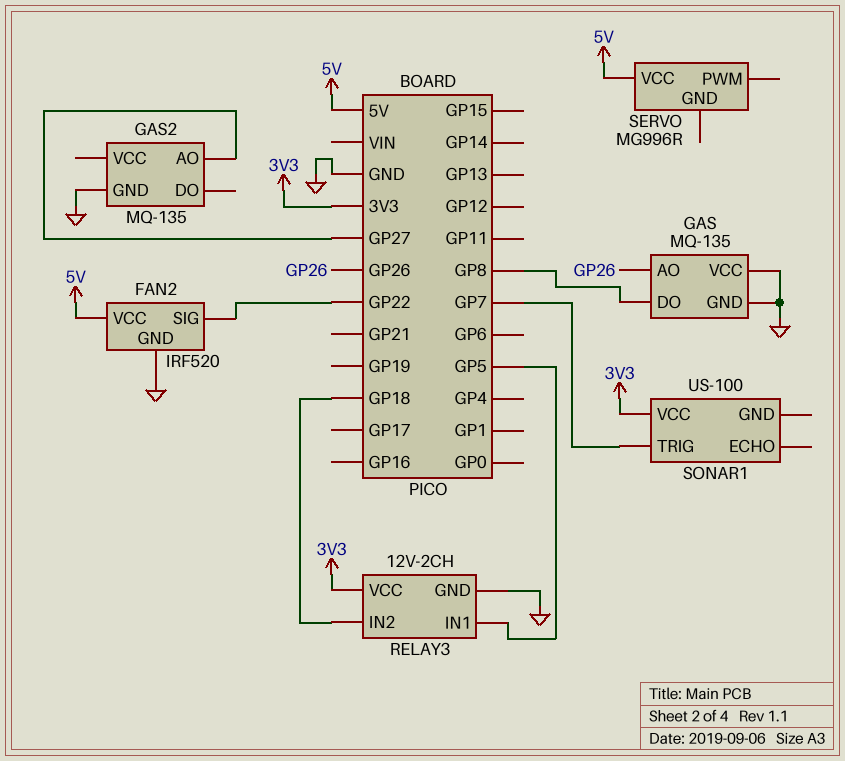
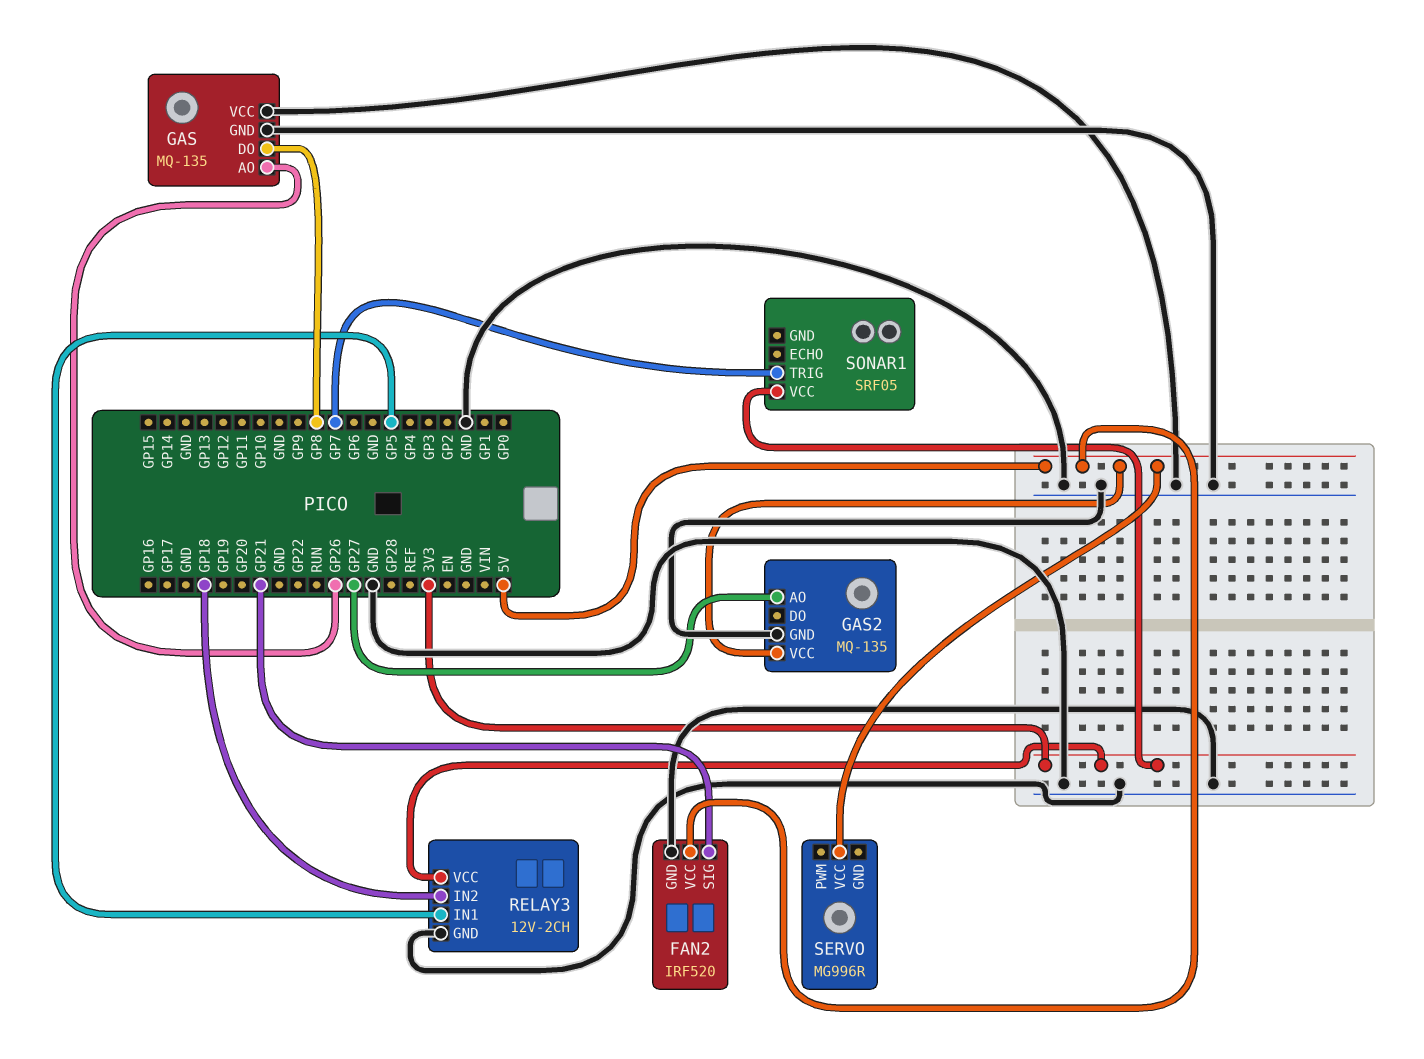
FAN2 pin SIG: GP22 -> GP21
GAS2 pin VCC: none -> 5V
SONAR1: US-100 -> SRF05

